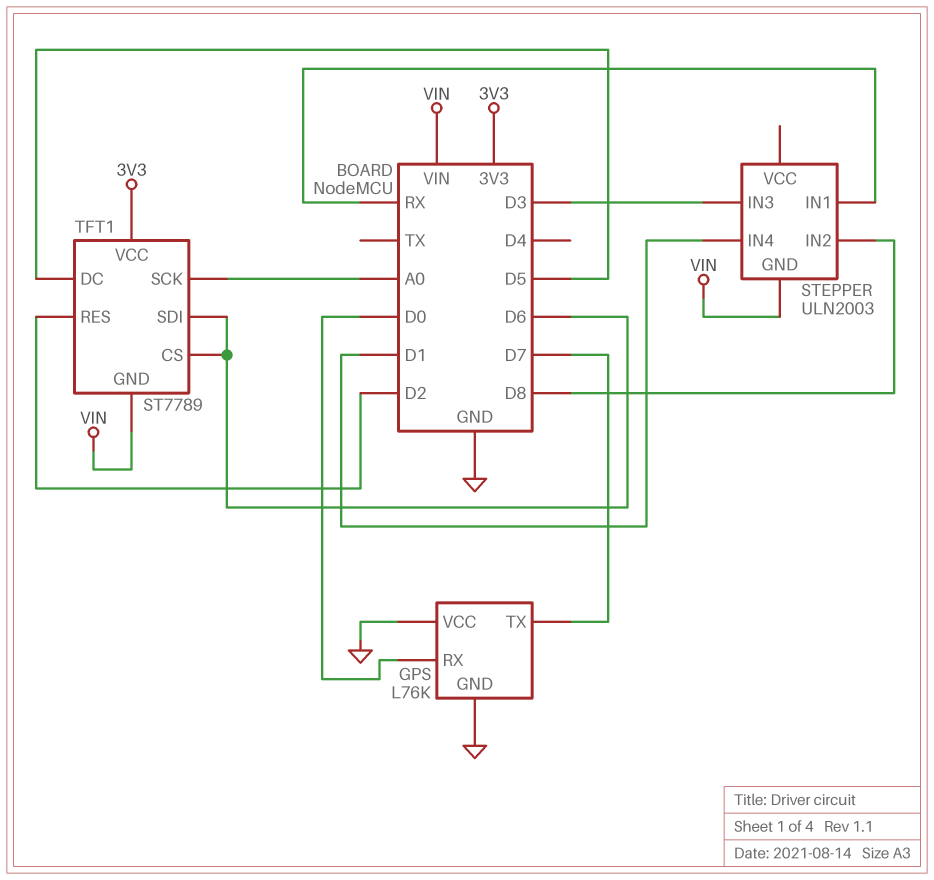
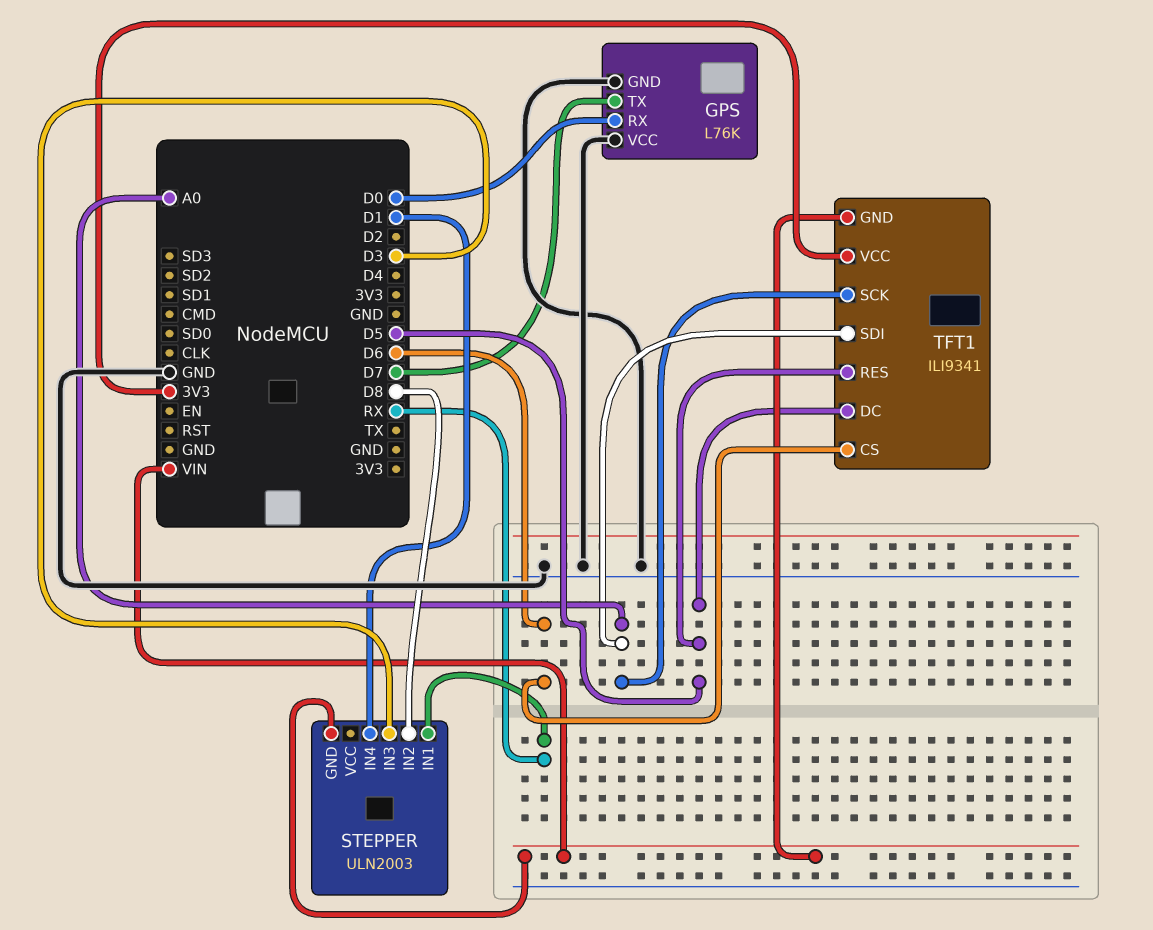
TFT1: ST7789 -> ILI9341
TFT1 pin RES: D2 -> D5
TFT1 pin SDI: D6 -> A0

